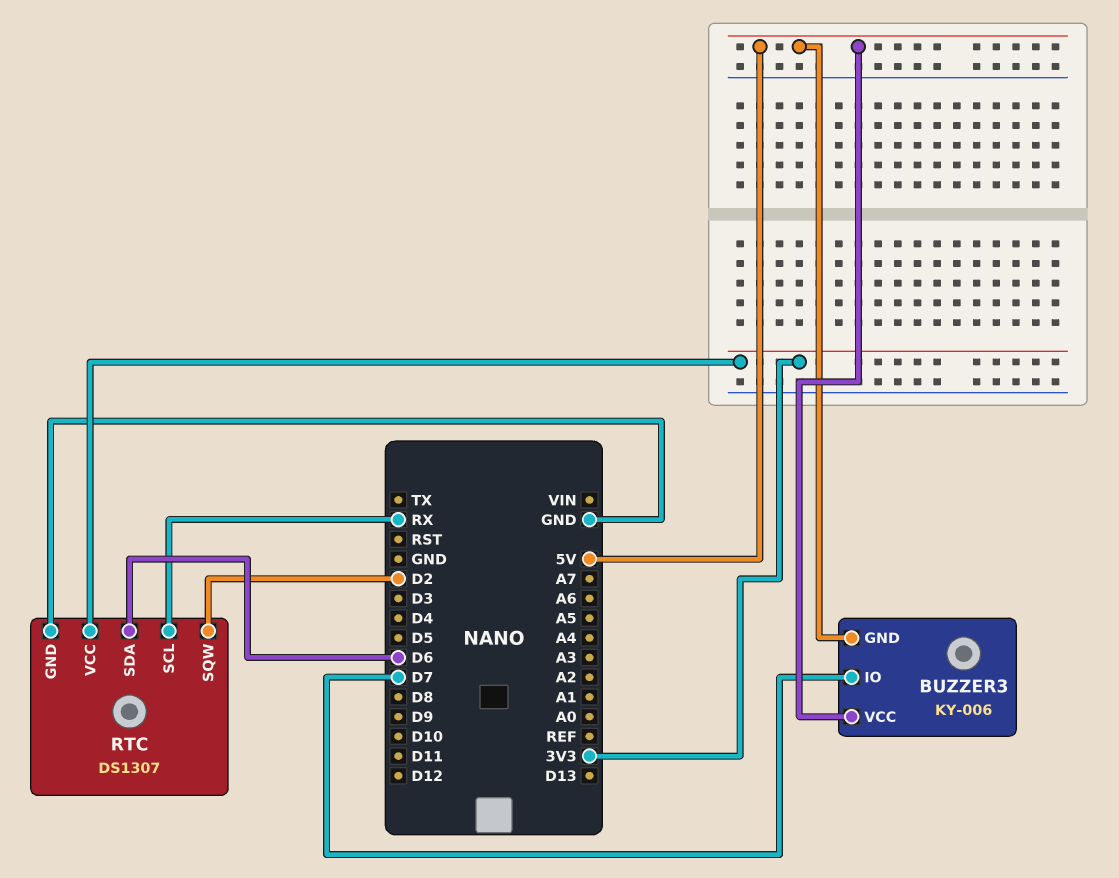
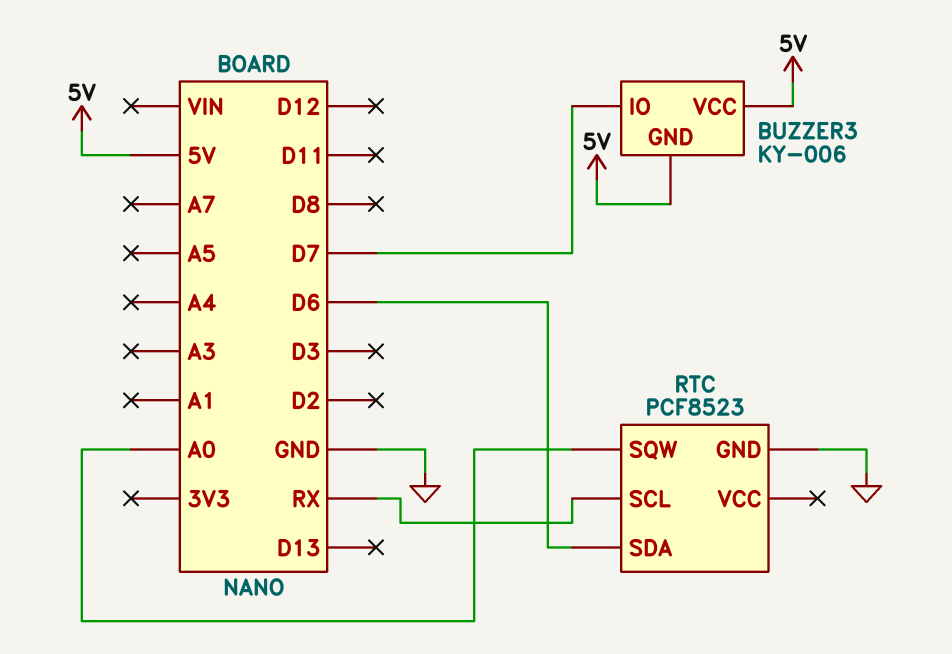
RTC: DS1307 -> PCF8523
RTC pin SQW: D2 -> A0
RTC pin VCC: 3V3 -> none

